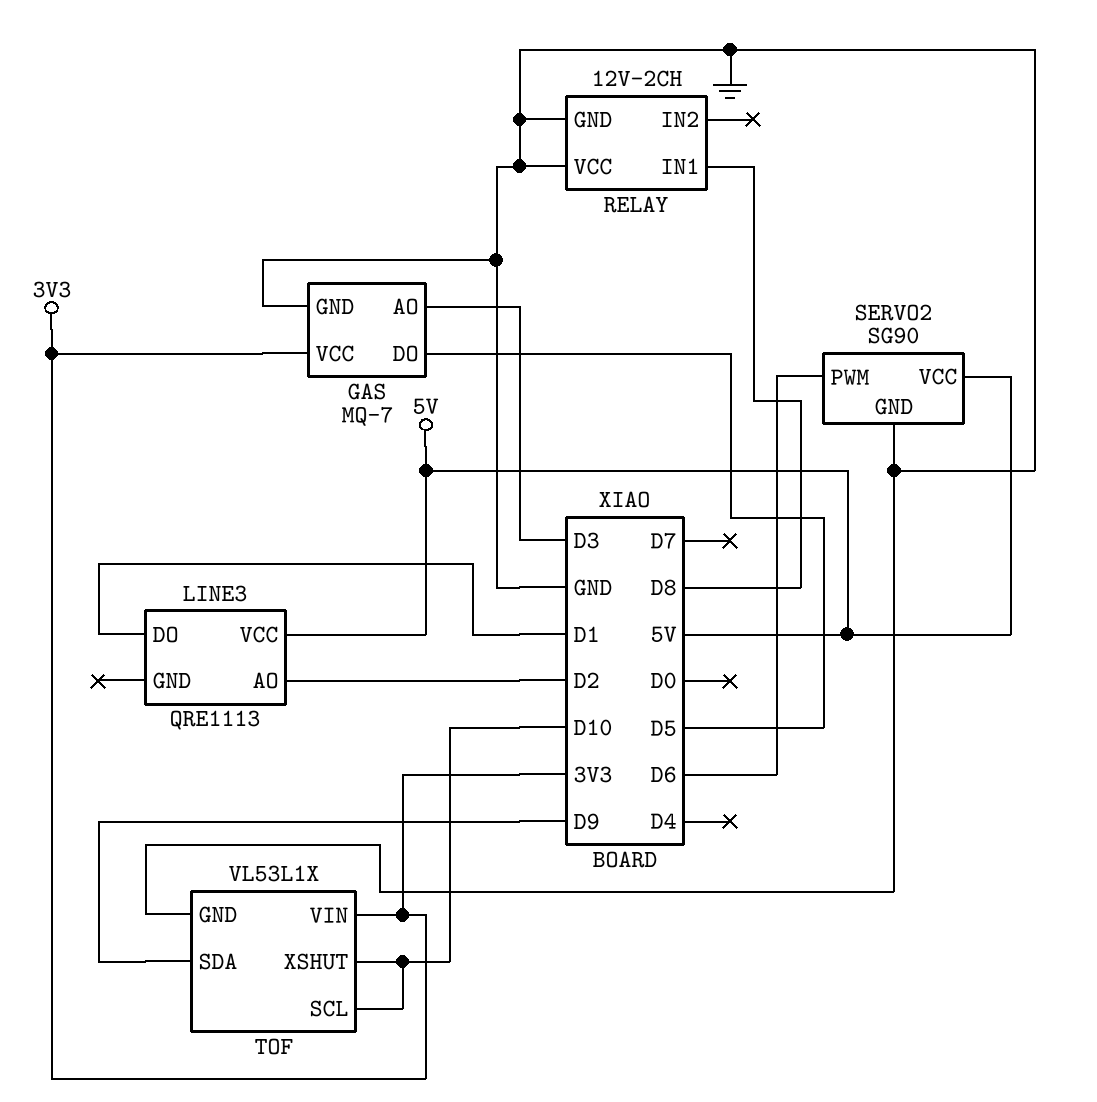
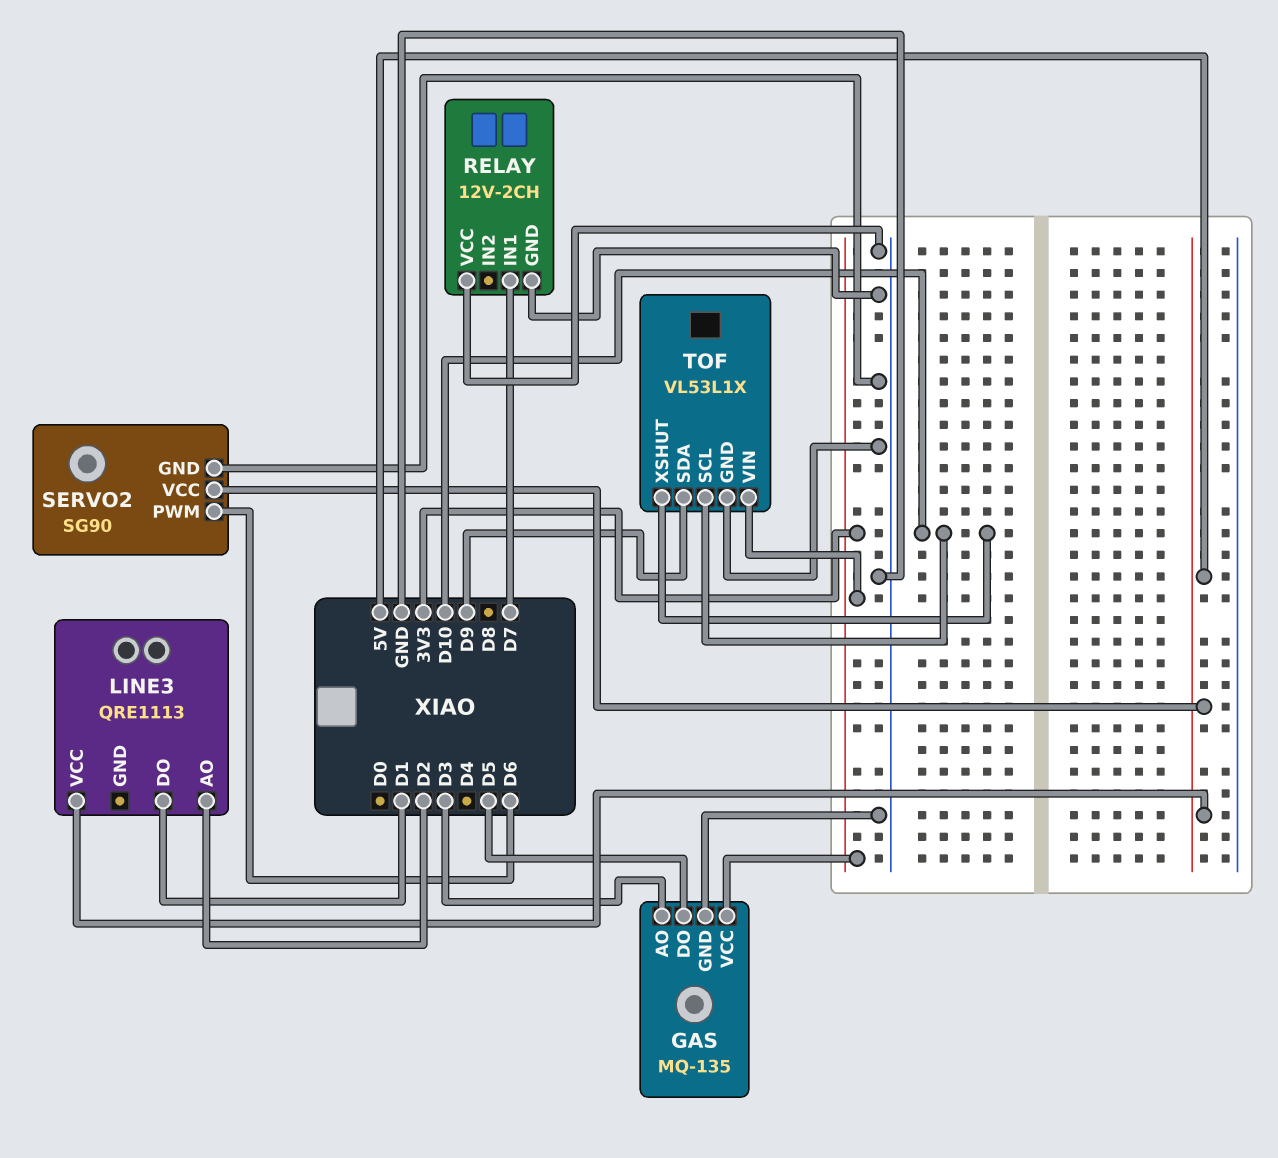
GAS: MQ-7 -> MQ-135
RELAY pin IN1: D8 -> D7

